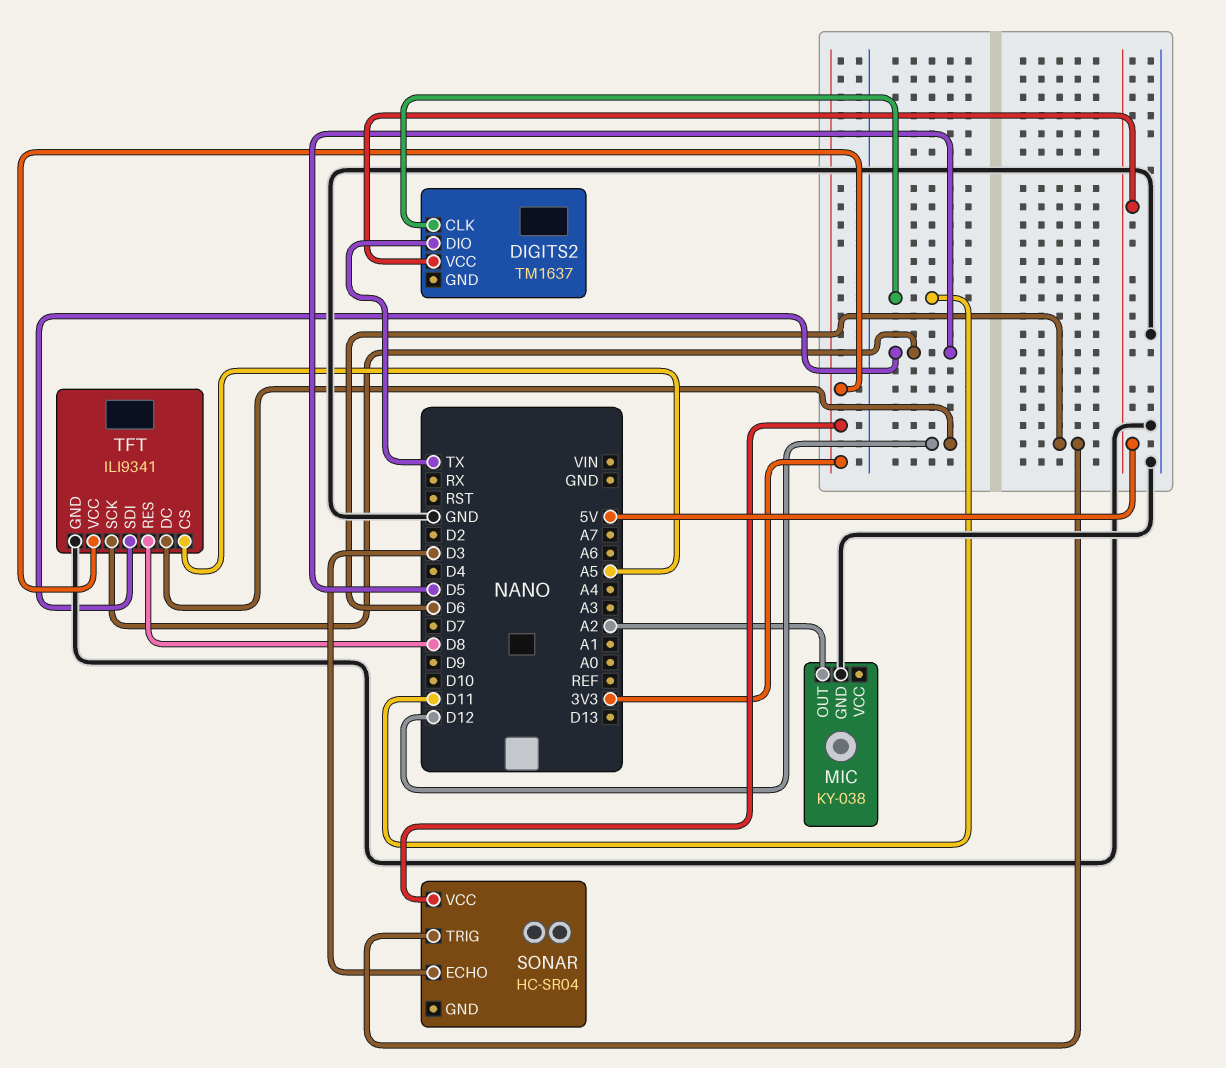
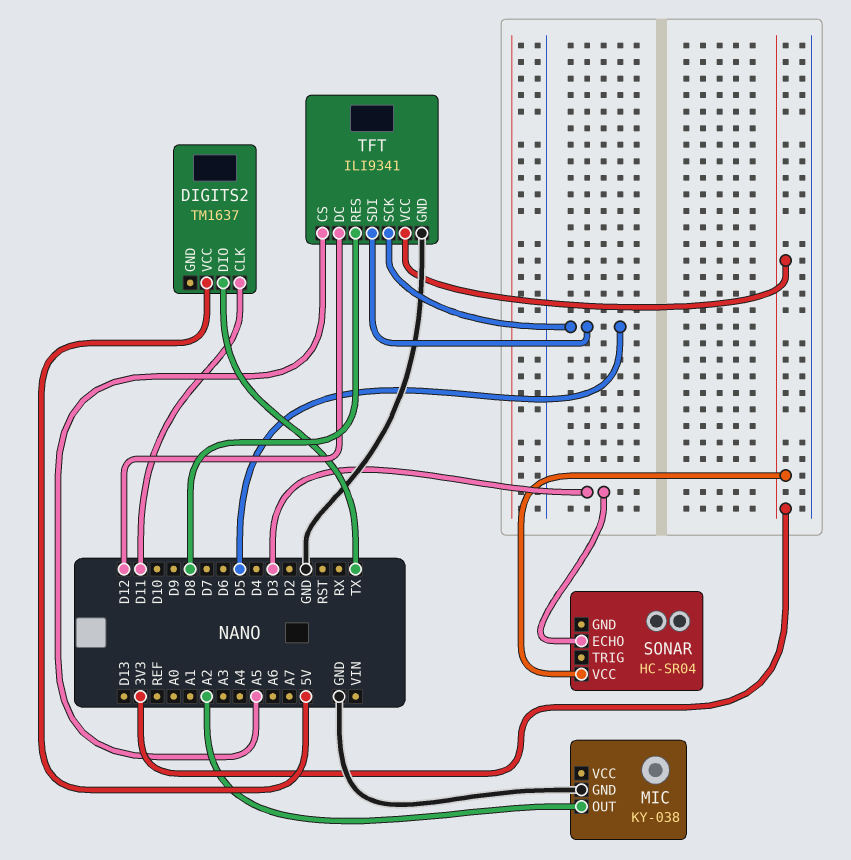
SONAR pin TRIG: D6 -> none

